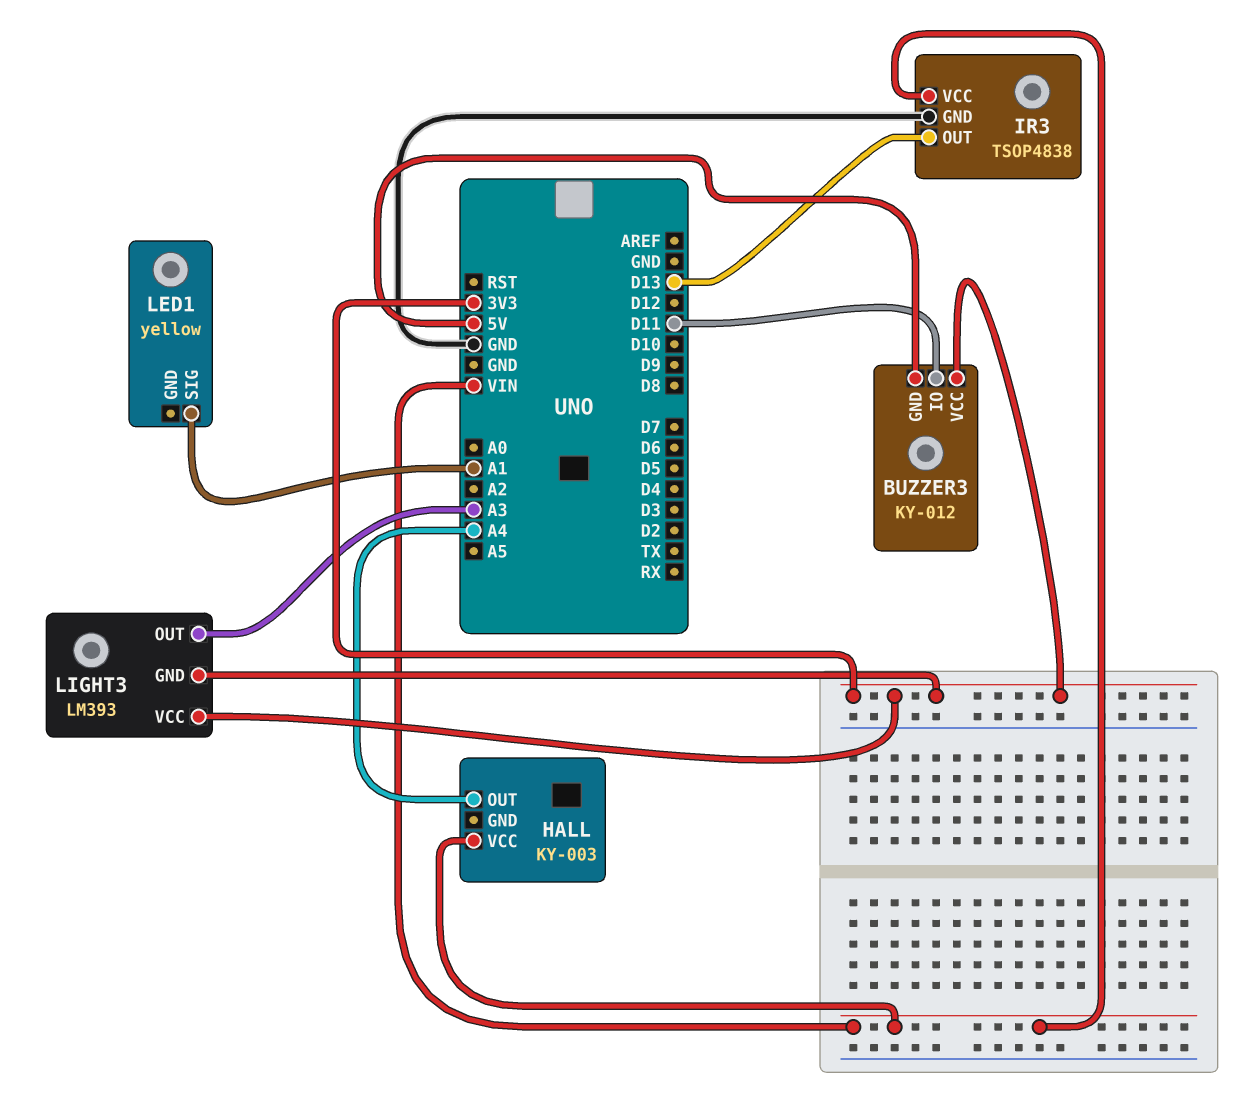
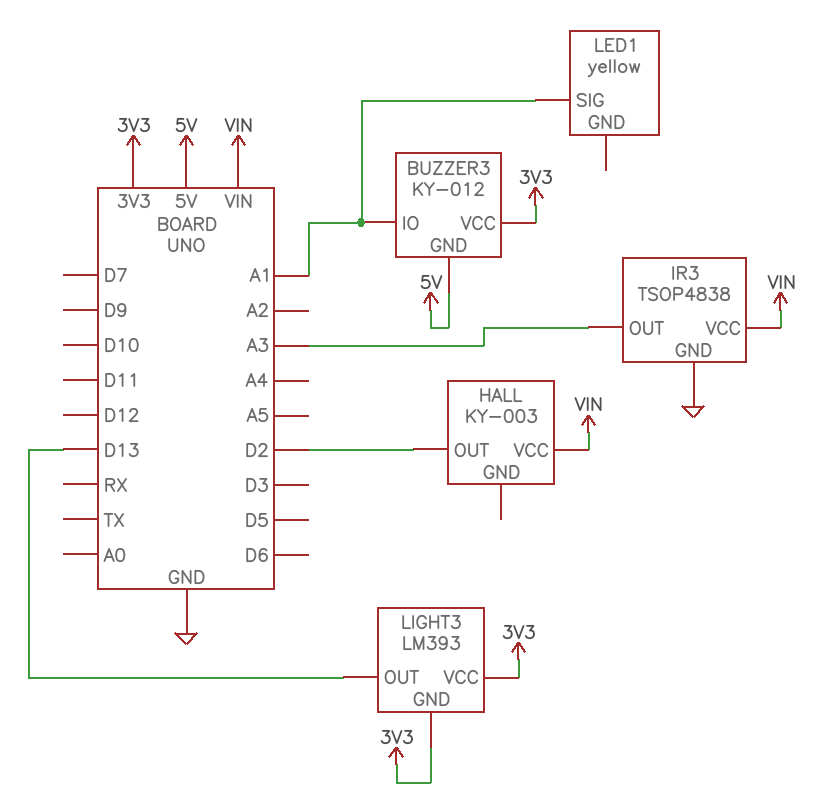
BUZZER3 pin IO: D11 -> A1
HALL pin OUT: A4 -> D2
IR3 pin OUT: D13 -> A3
LIGHT3 pin OUT: A3 -> D13

